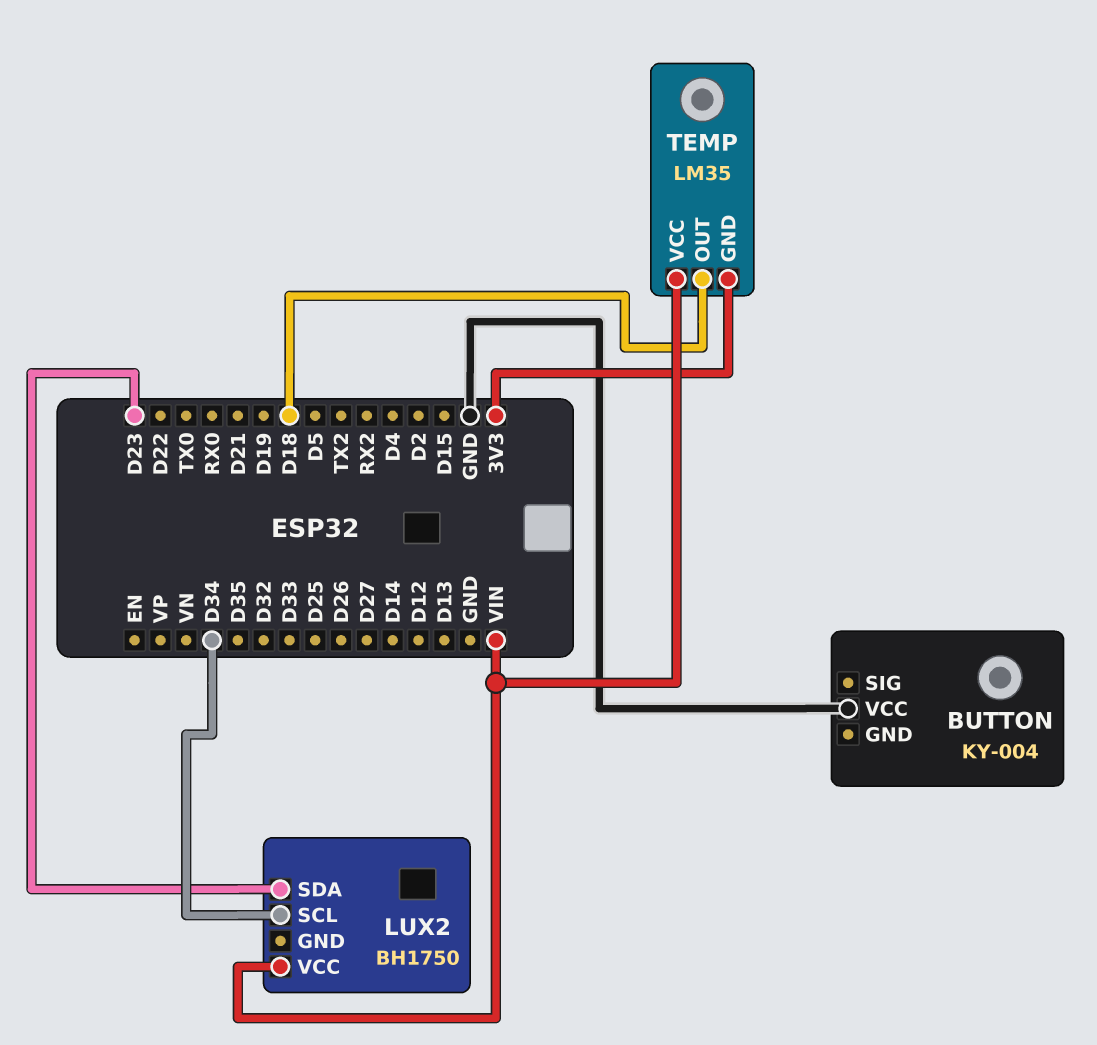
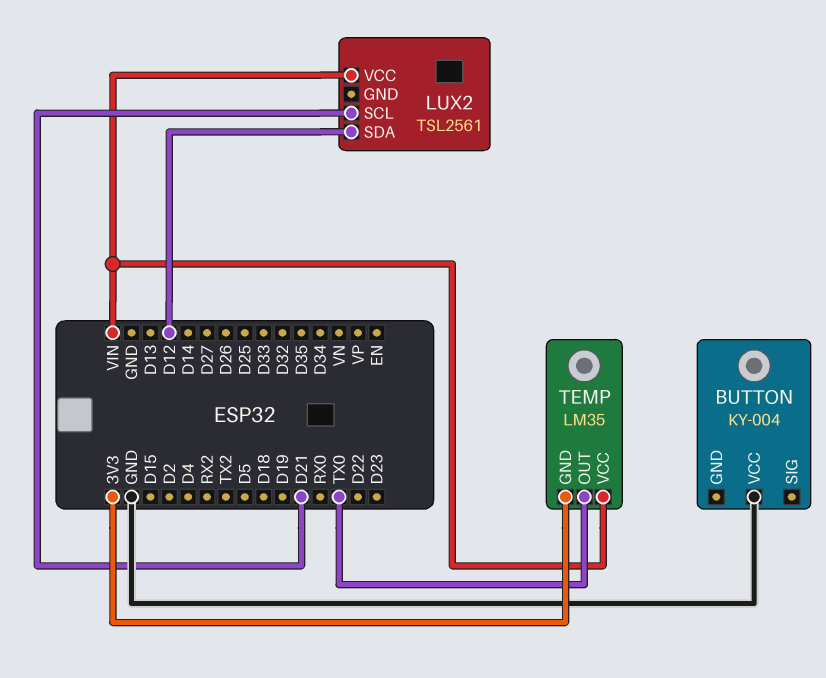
LUX2: BH1750 -> TSL2561
LUX2 pin SCL: D34 -> D21
LUX2 pin SDA: D23 -> D12
TEMP pin OUT: D18 -> TX0

